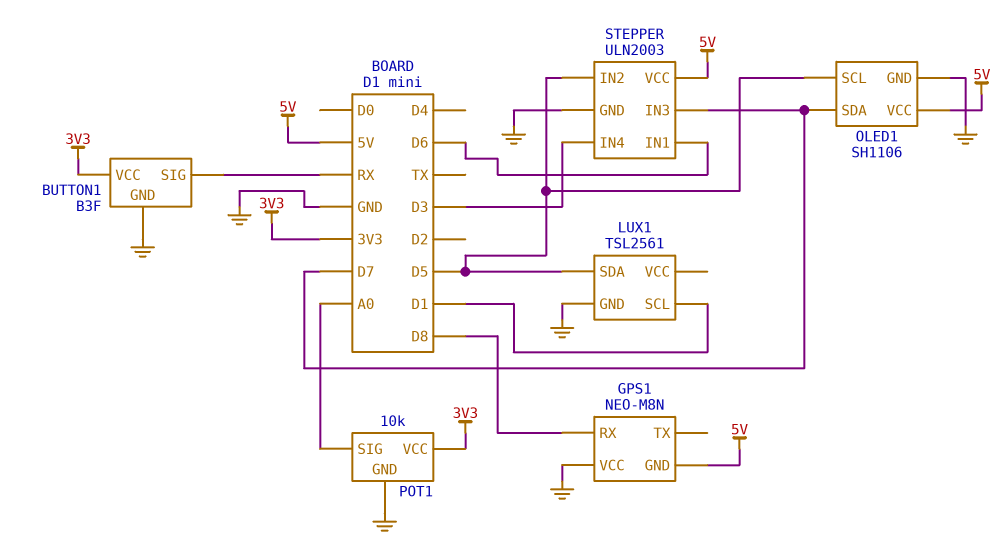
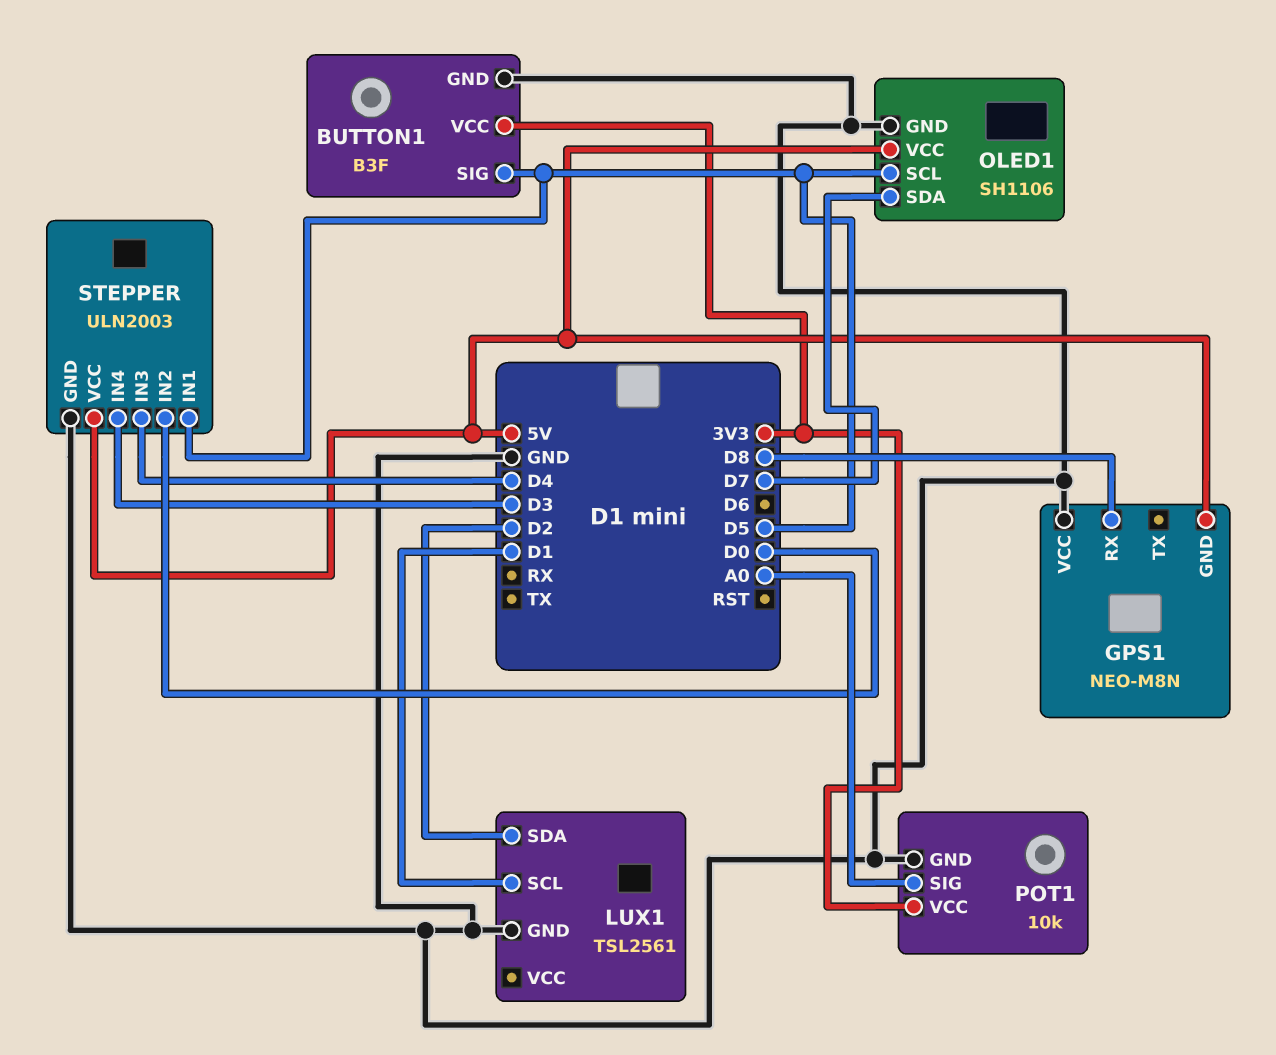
BUTTON1 pin SIG: RX -> D5
LUX1 pin SDA: D5 -> D2
STEPPER pin IN1: D6 -> D5
STEPPER pin IN2: D5 -> D0
STEPPER pin IN3: D7 -> D4

